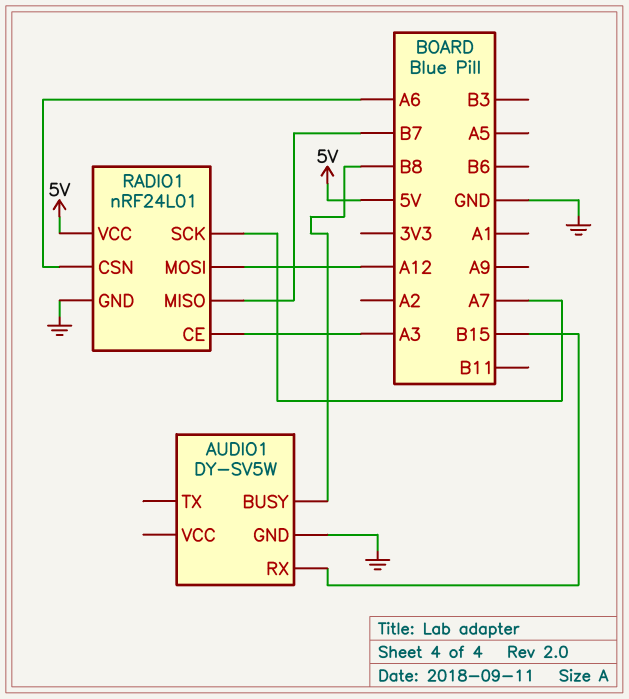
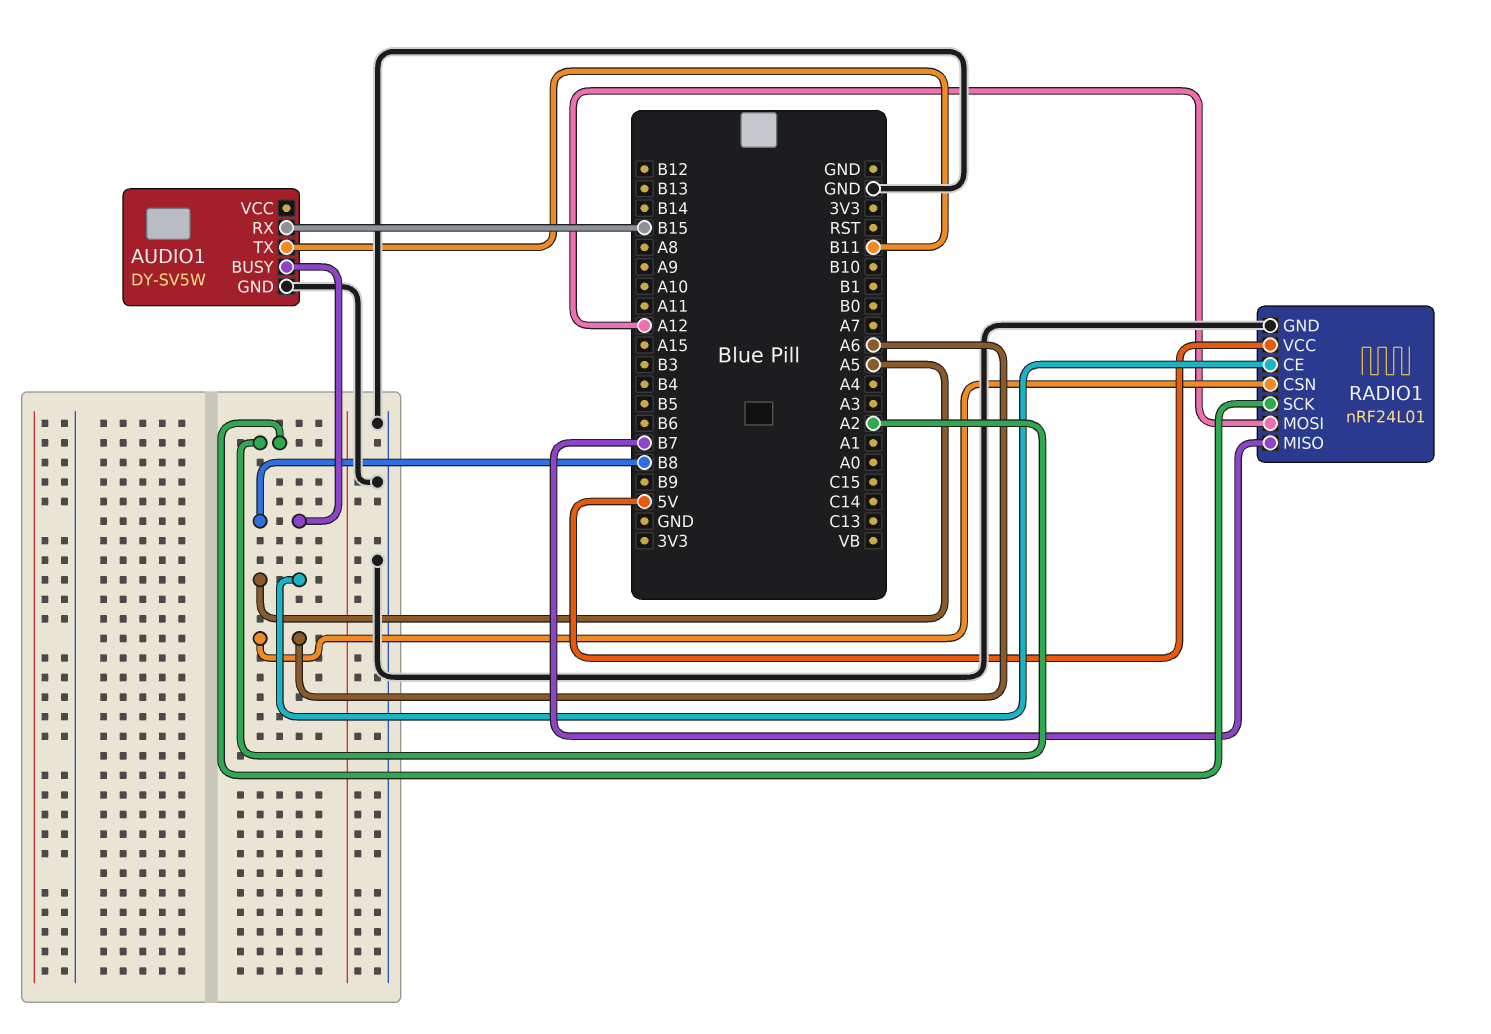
AUDIO1 pin TX: none -> B11
RADIO1 pin CE: A3 -> A5
RADIO1 pin SCK: A7 -> A2

